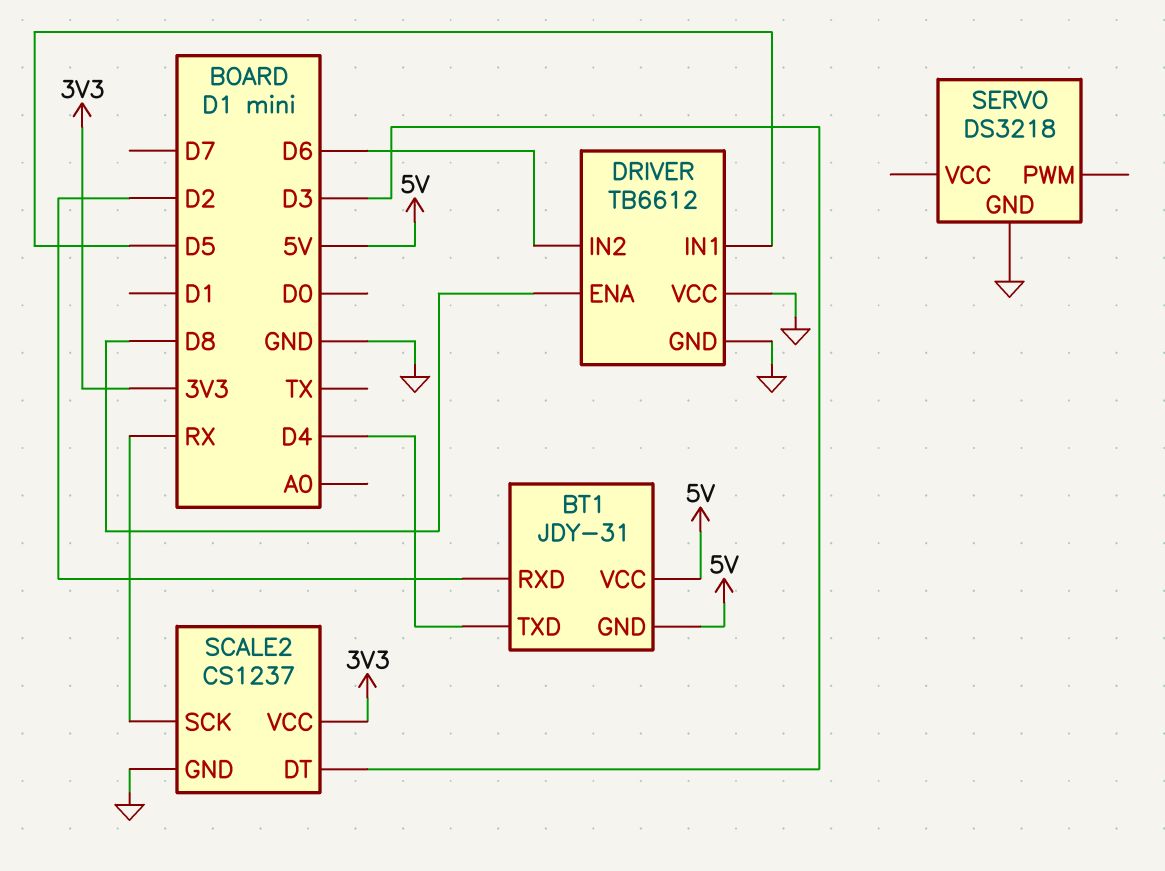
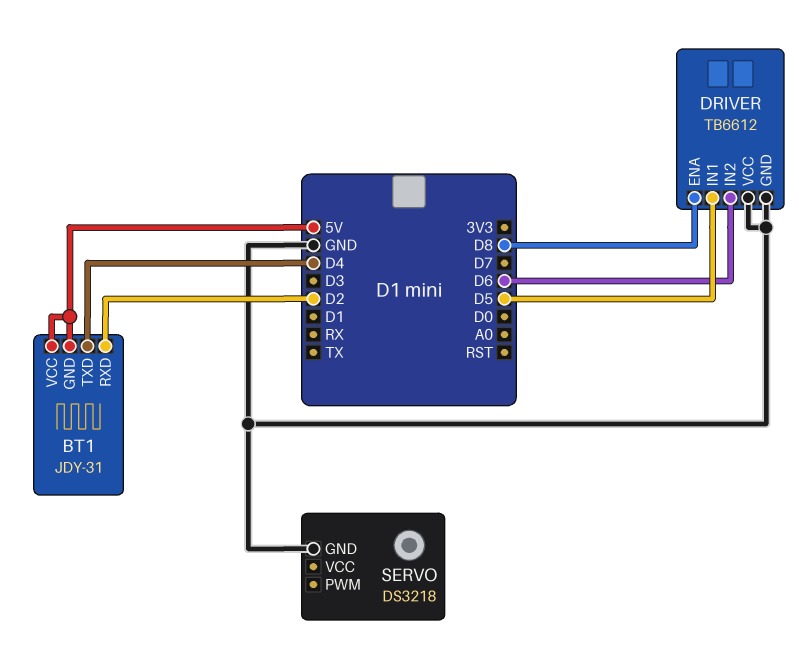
SCALE2: CS1237 -> none
SCALE2 pin DT: D3 -> none
SCALE2 pin GND: GND -> none
SCALE2 pin SCK: RX -> none
SCALE2 pin VCC: 3V3 -> none

